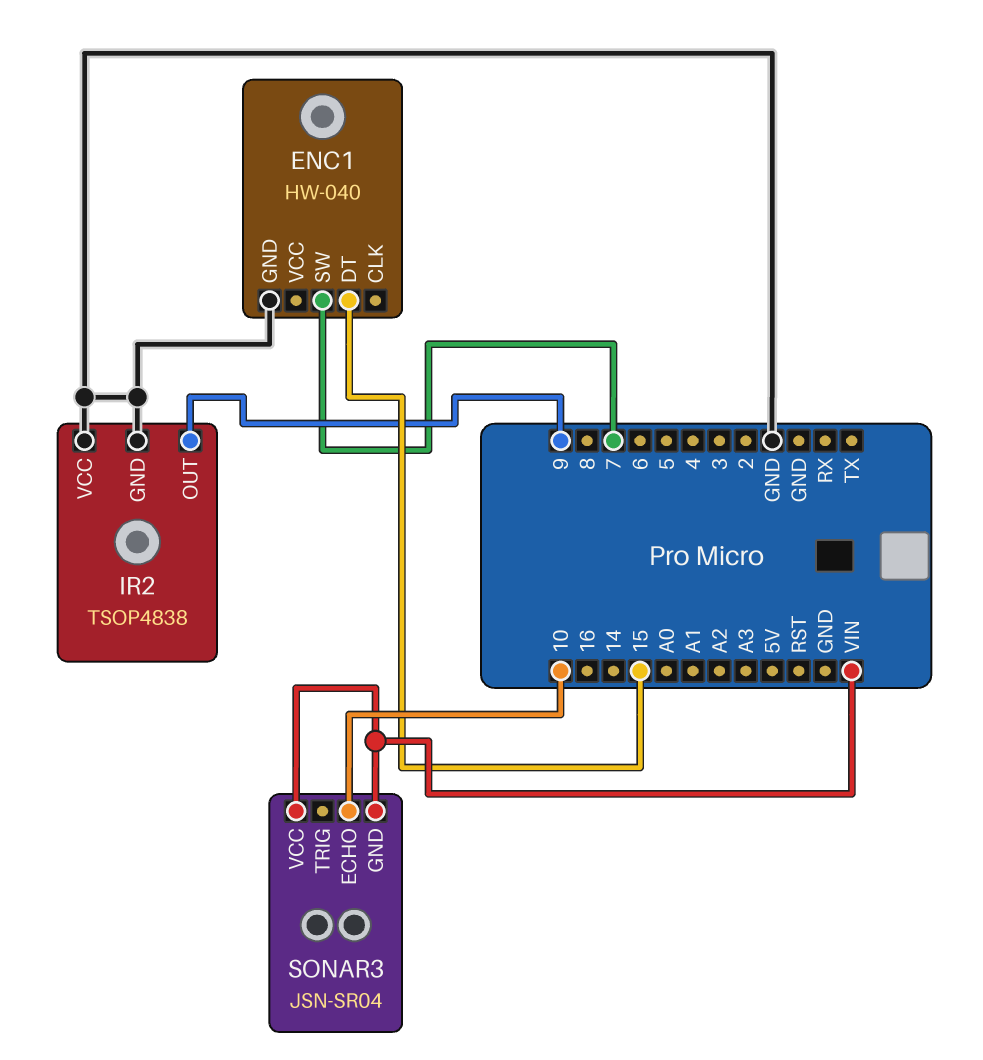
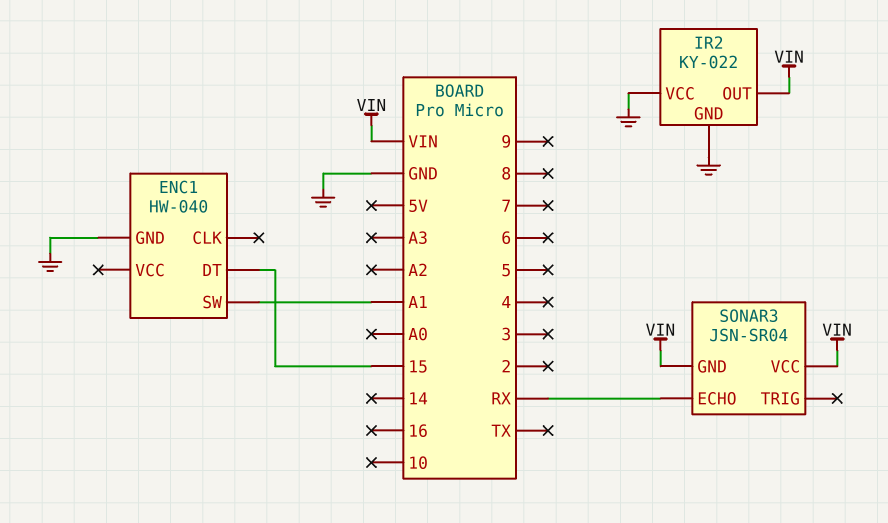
ENC1 pin SW: 7 -> A1
IR2: TSOP4838 -> KY-022
IR2 pin OUT: 9 -> VIN
SONAR3 pin ECHO: 10 -> RX

